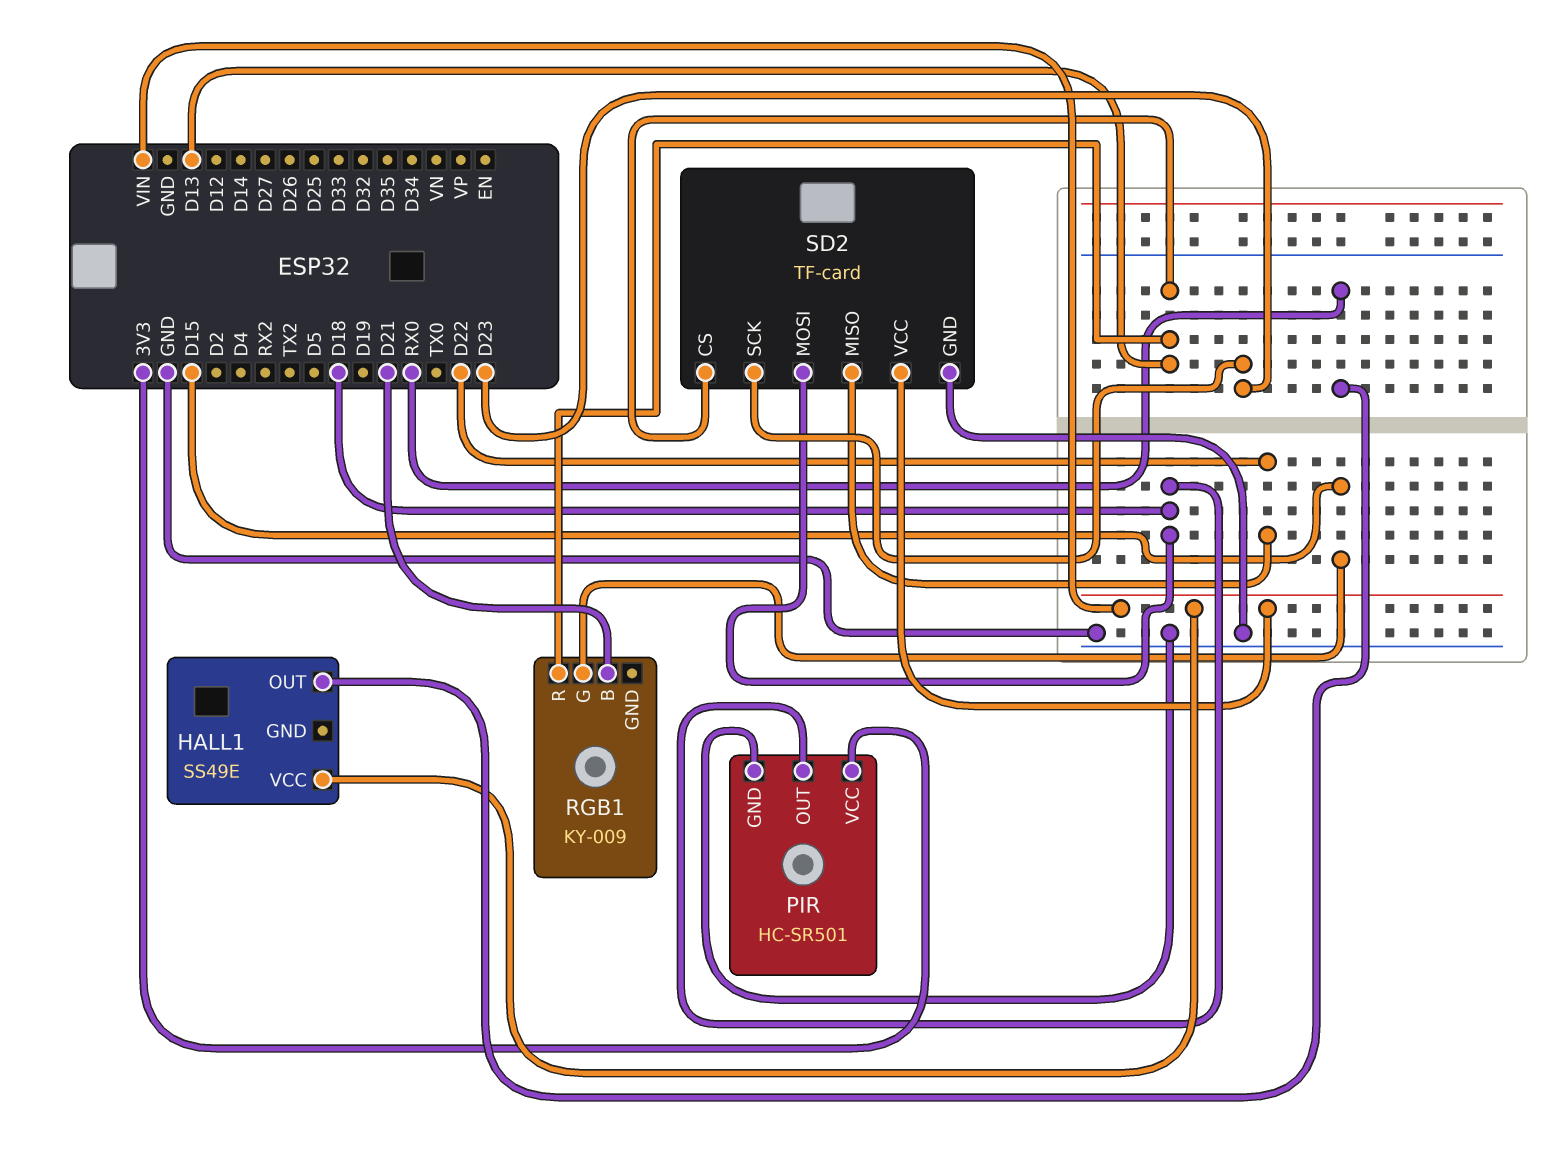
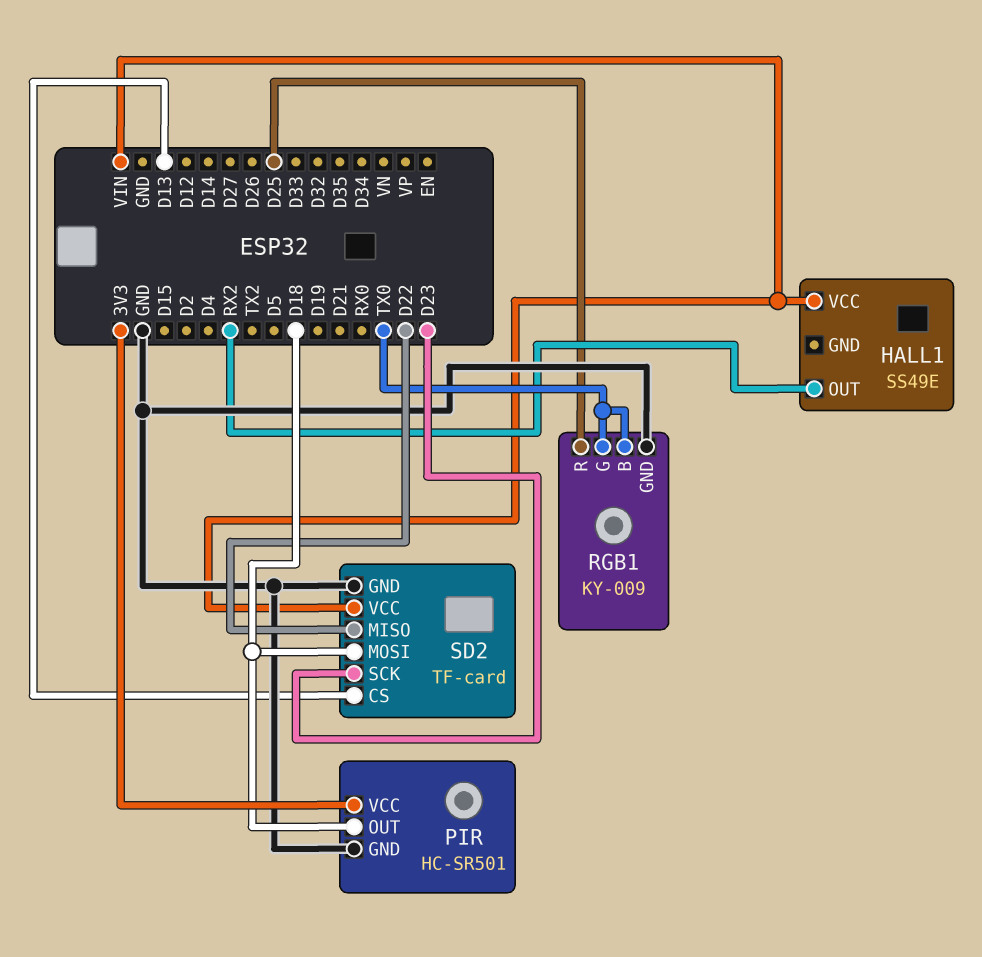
HALL1 pin OUT: RX0 -> RX2
RGB1 pin B: D21 -> TX0
RGB1 pin G: D15 -> TX0
RGB1 pin GND: none -> GND
RGB1 pin R: D13 -> D25

